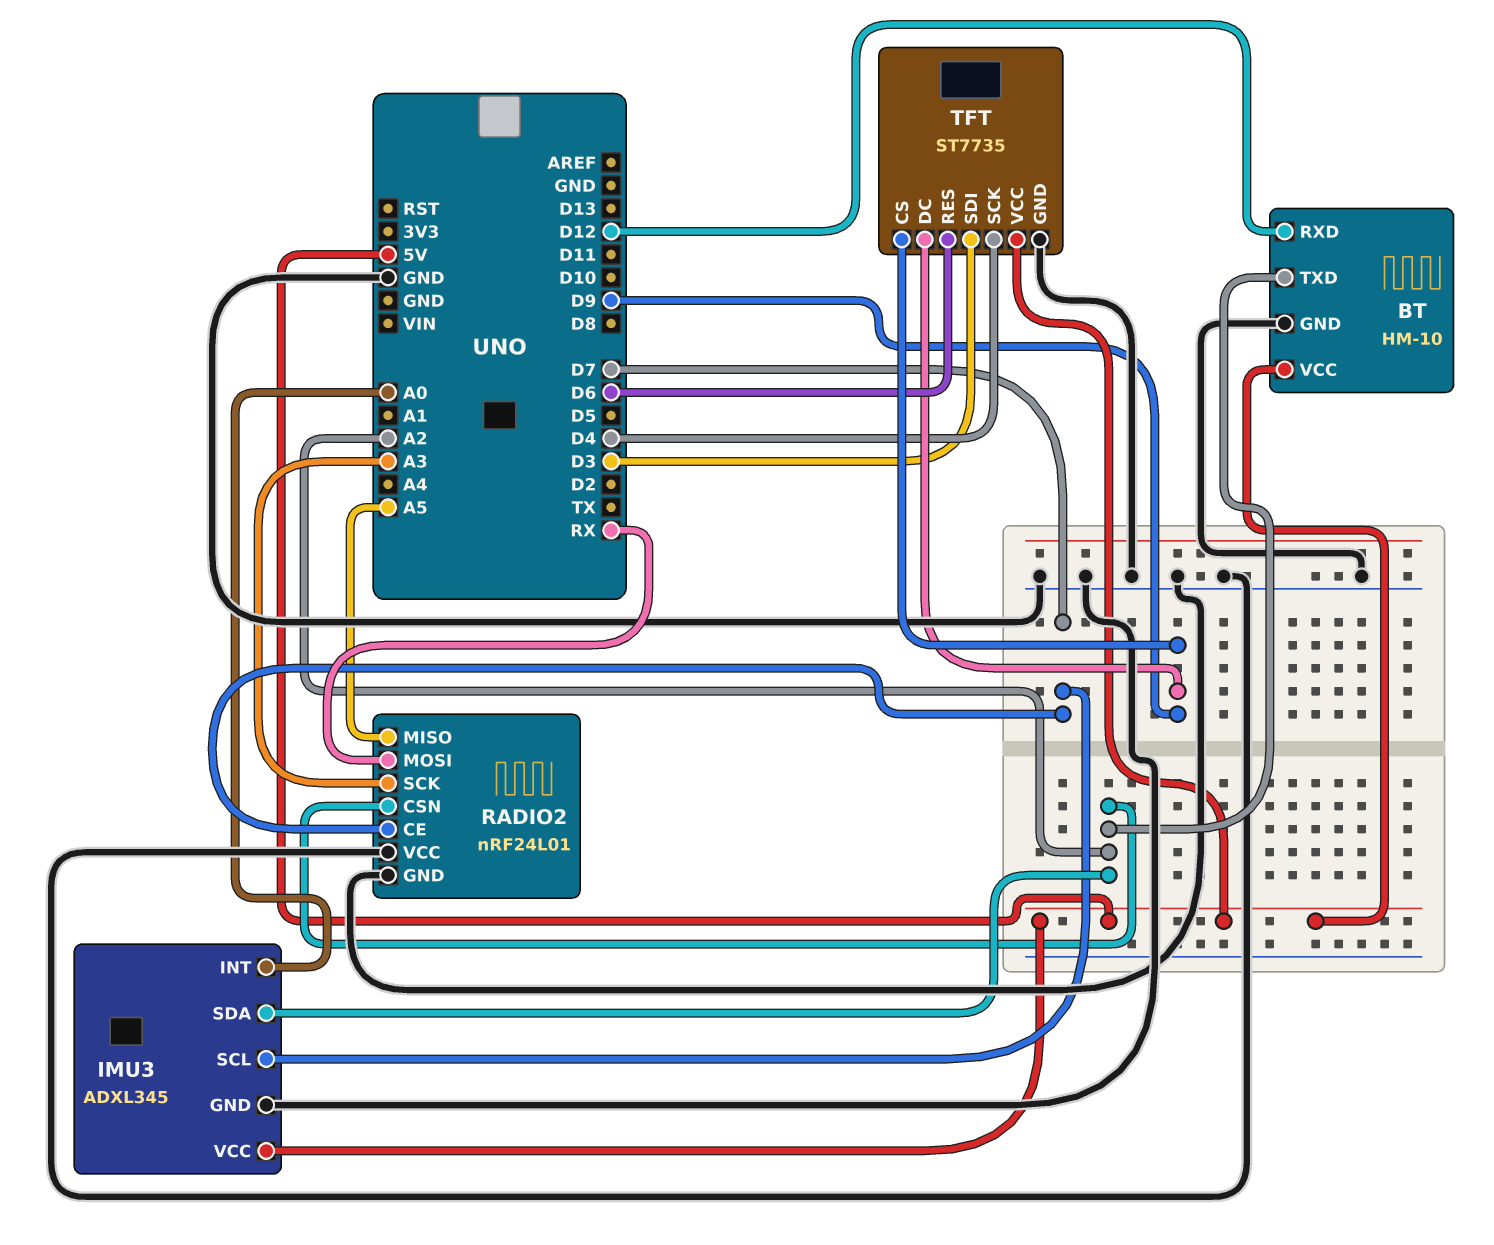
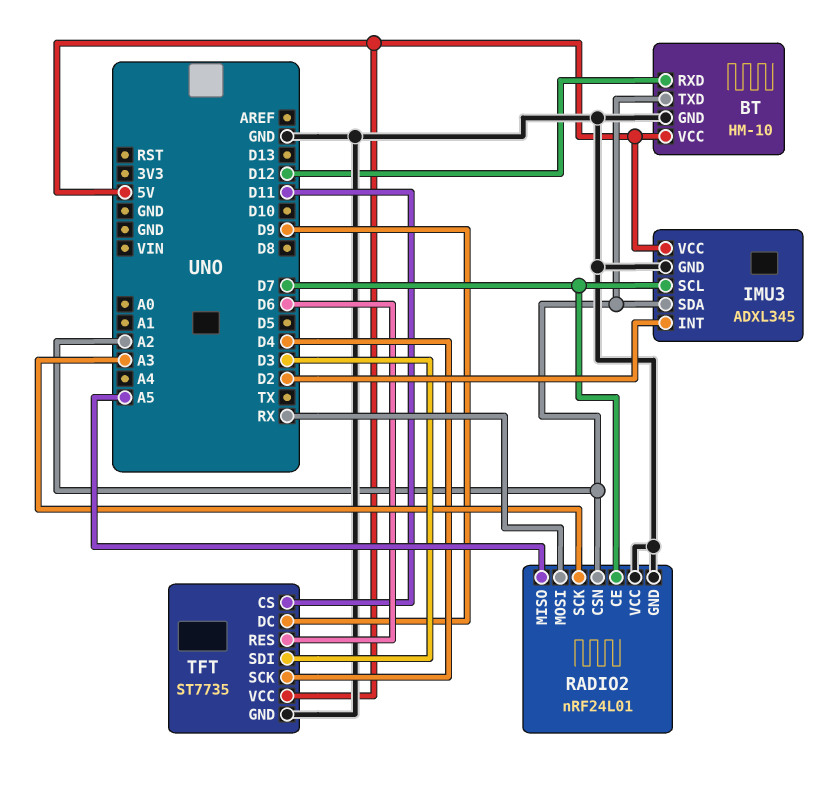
IMU3 pin INT: A0 -> D2
TFT pin CS: D9 -> D11

